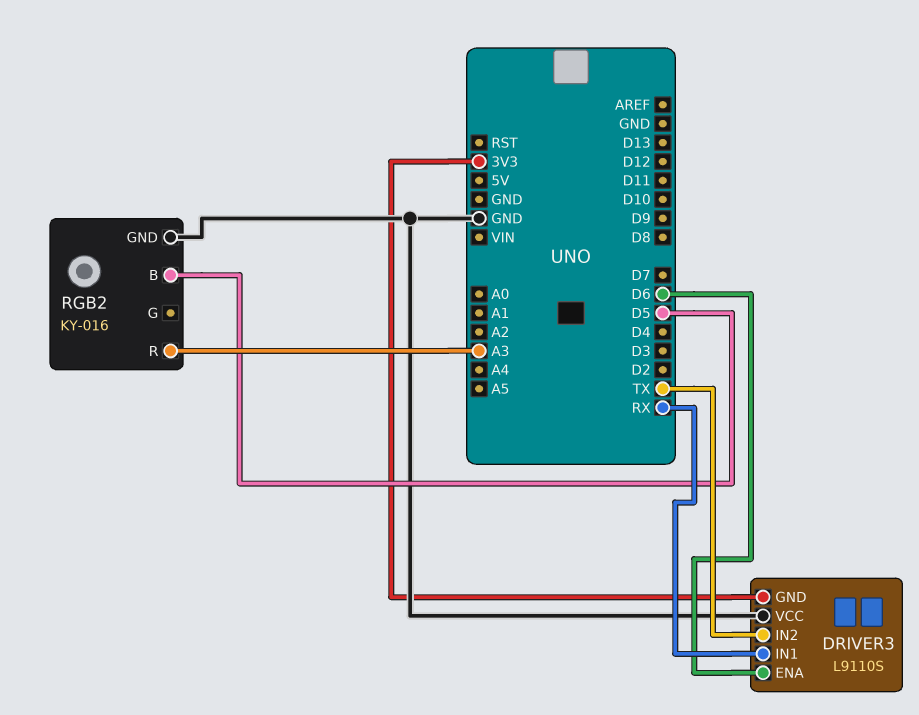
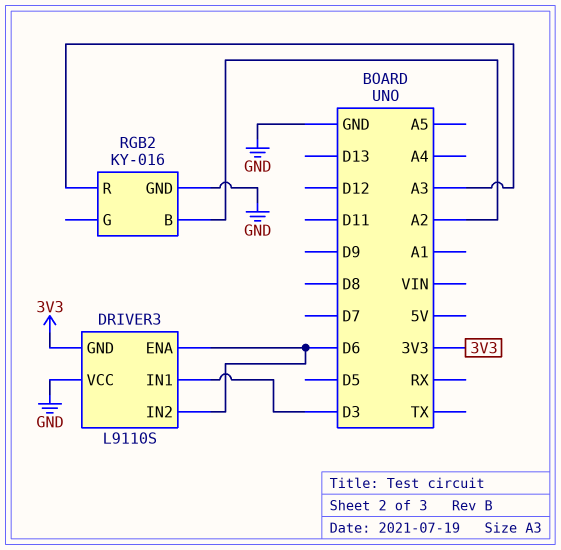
DRIVER3 pin IN1: RX -> D3
DRIVER3 pin IN2: TX -> D6
RGB2 pin B: D5 -> A2

